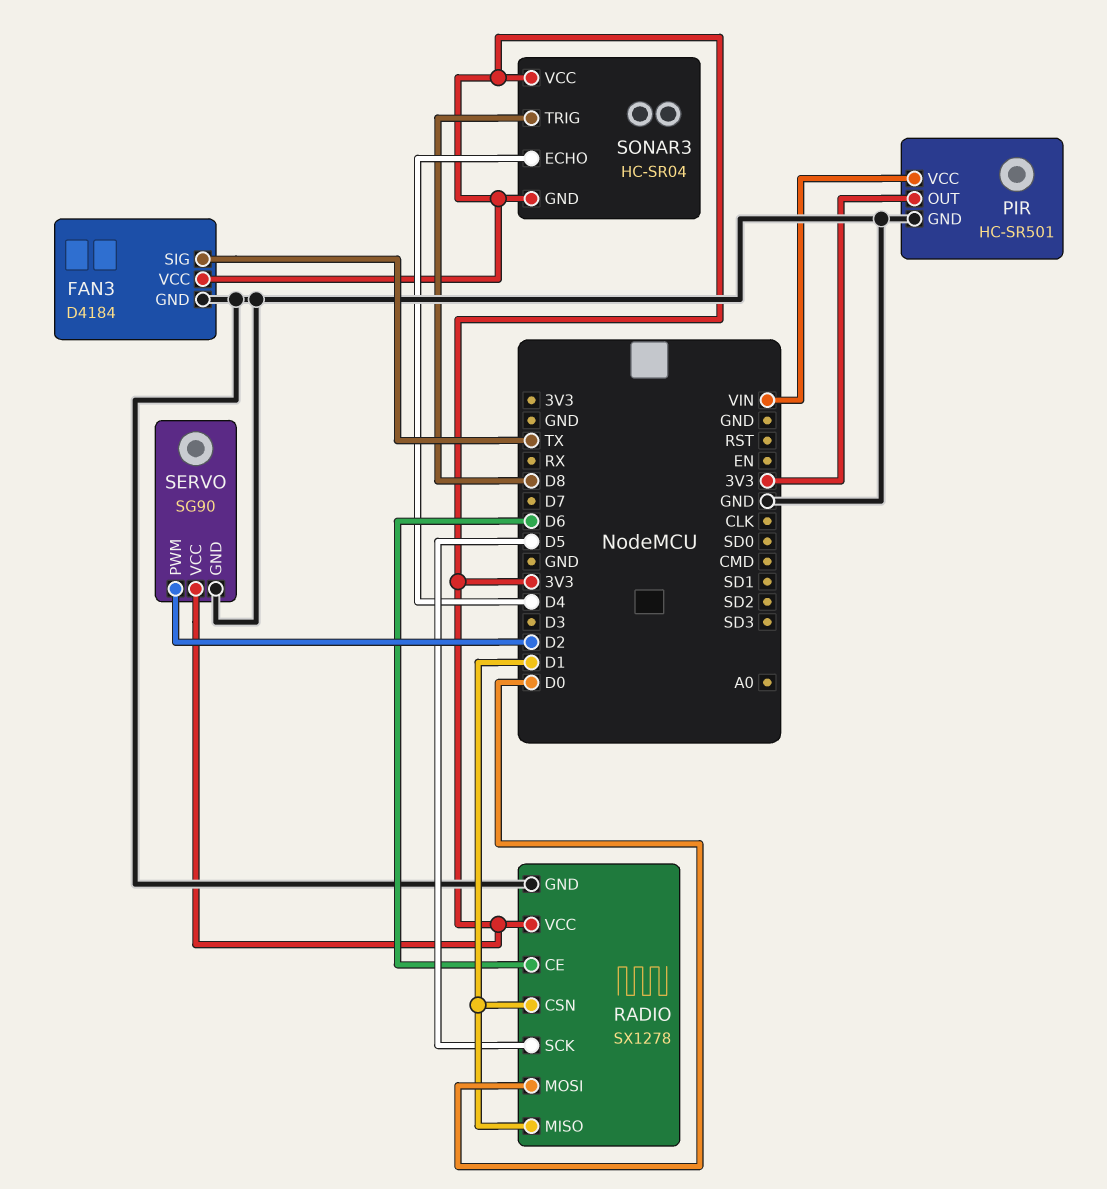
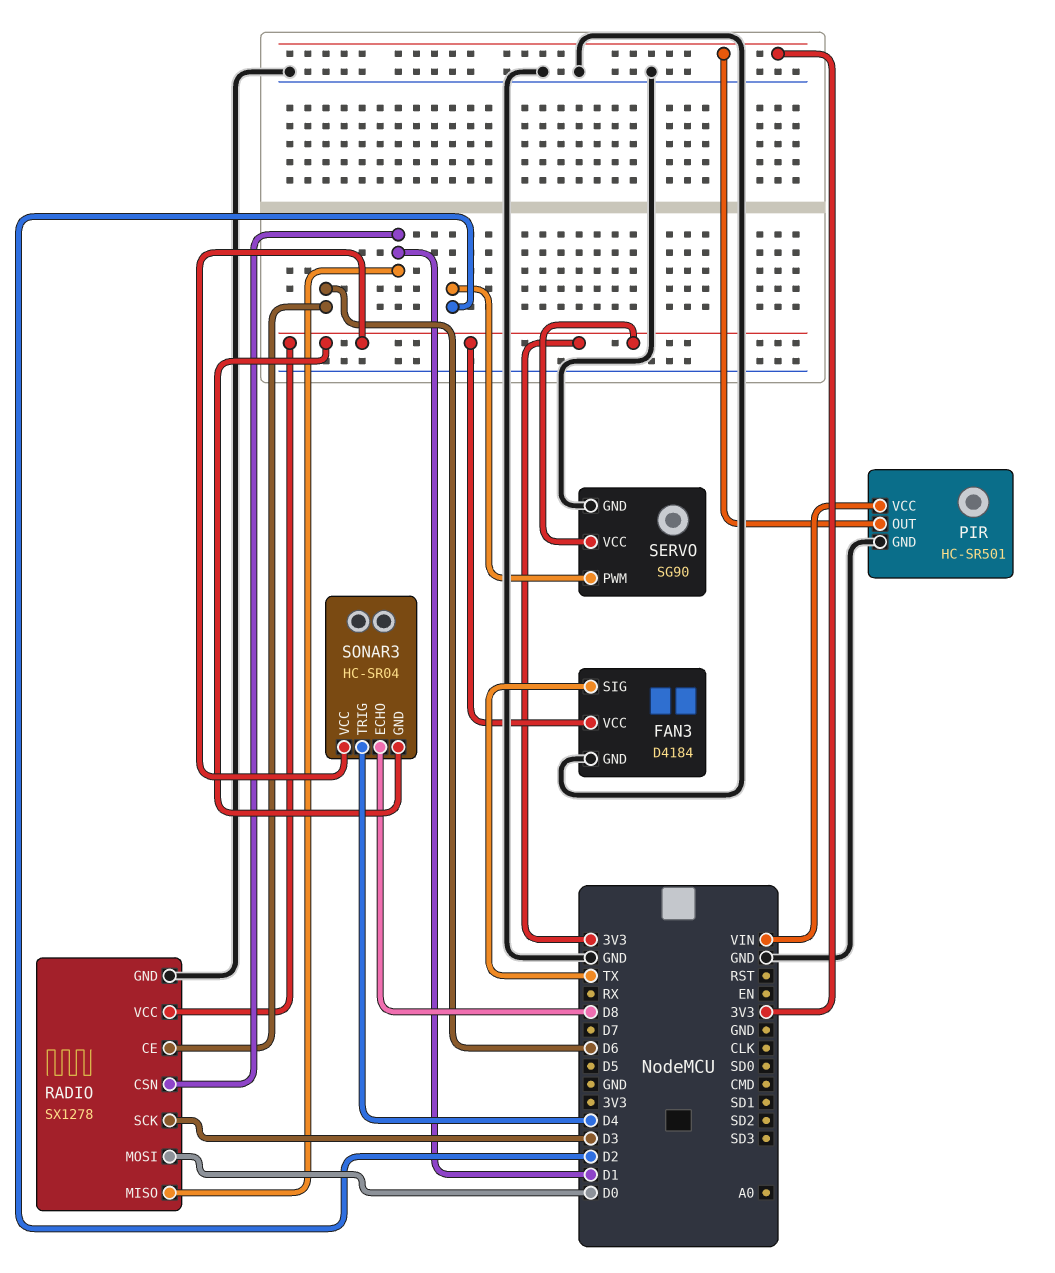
RADIO pin SCK: D5 -> D3
SONAR3 pin ECHO: D4 -> D8
SONAR3 pin TRIG: D8 -> D4

